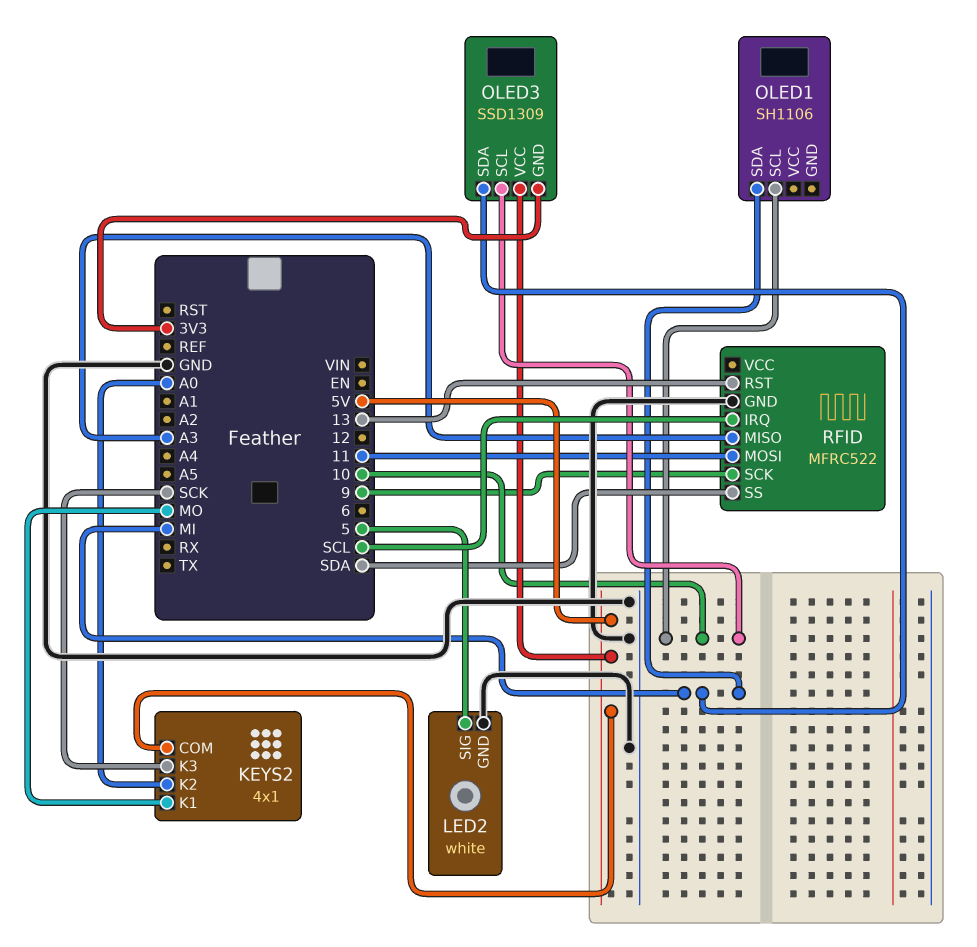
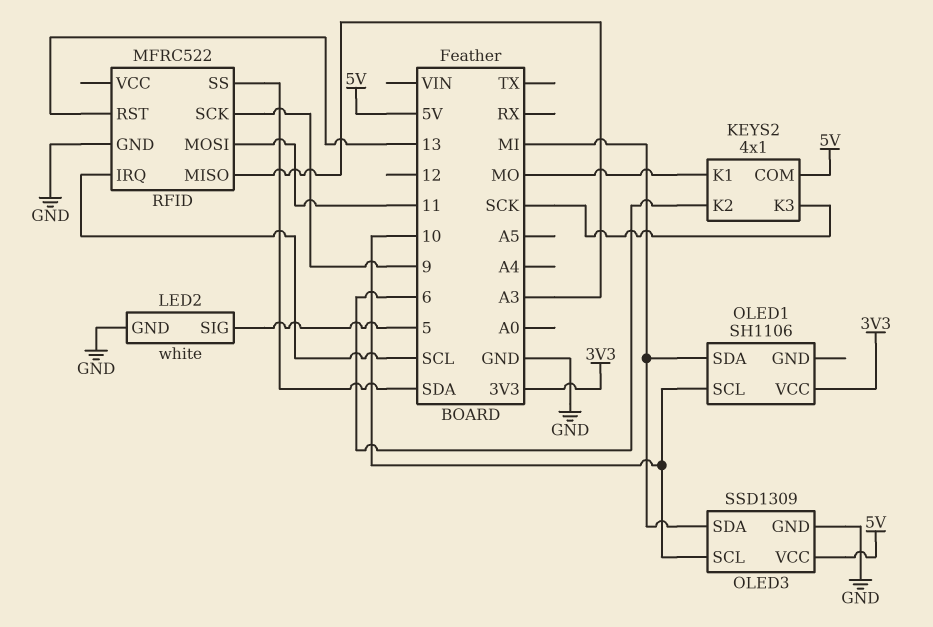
KEYS2 pin K2: A0 -> 6
OLED1 pin VCC: none -> 3V3
OLED3 pin GND: 3V3 -> GND

